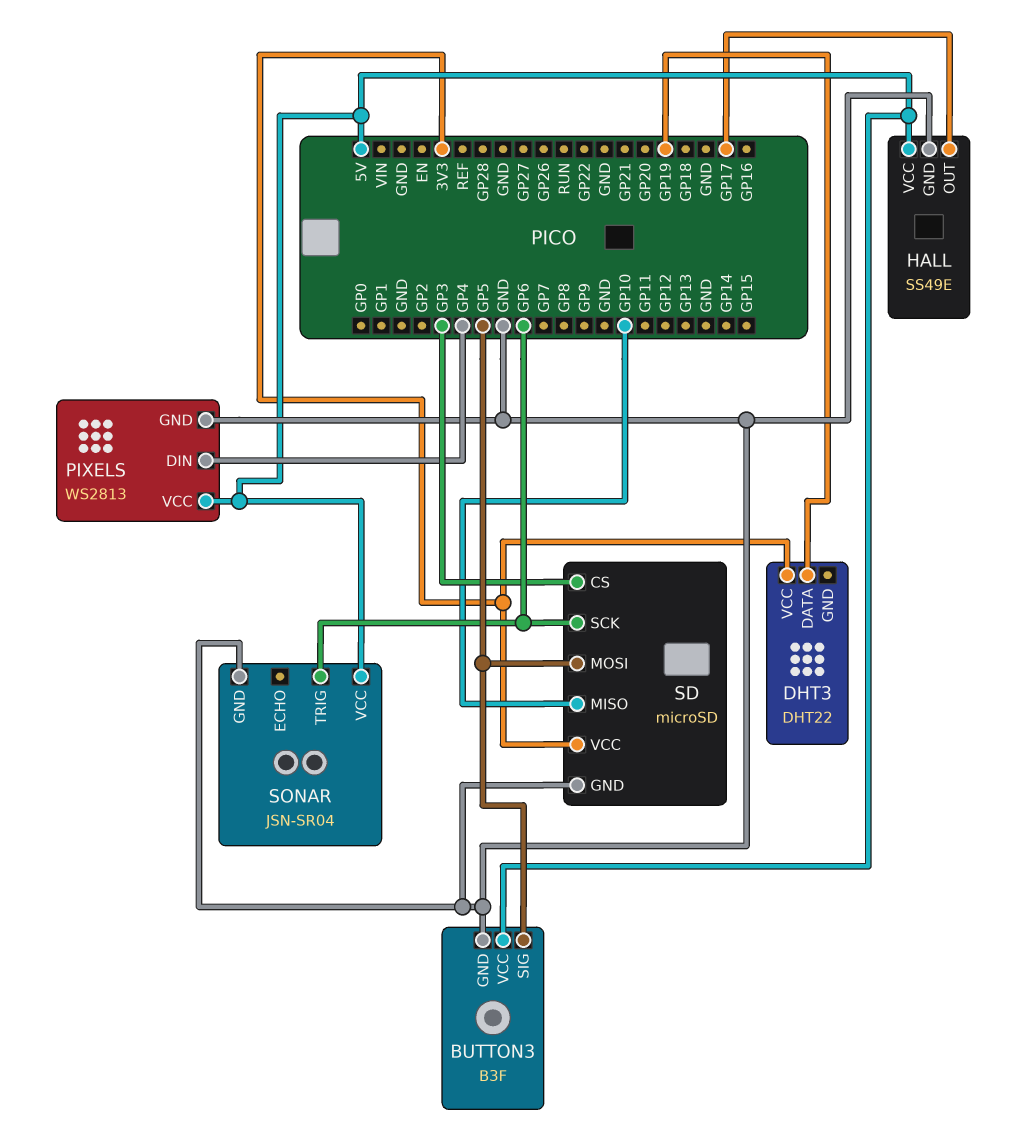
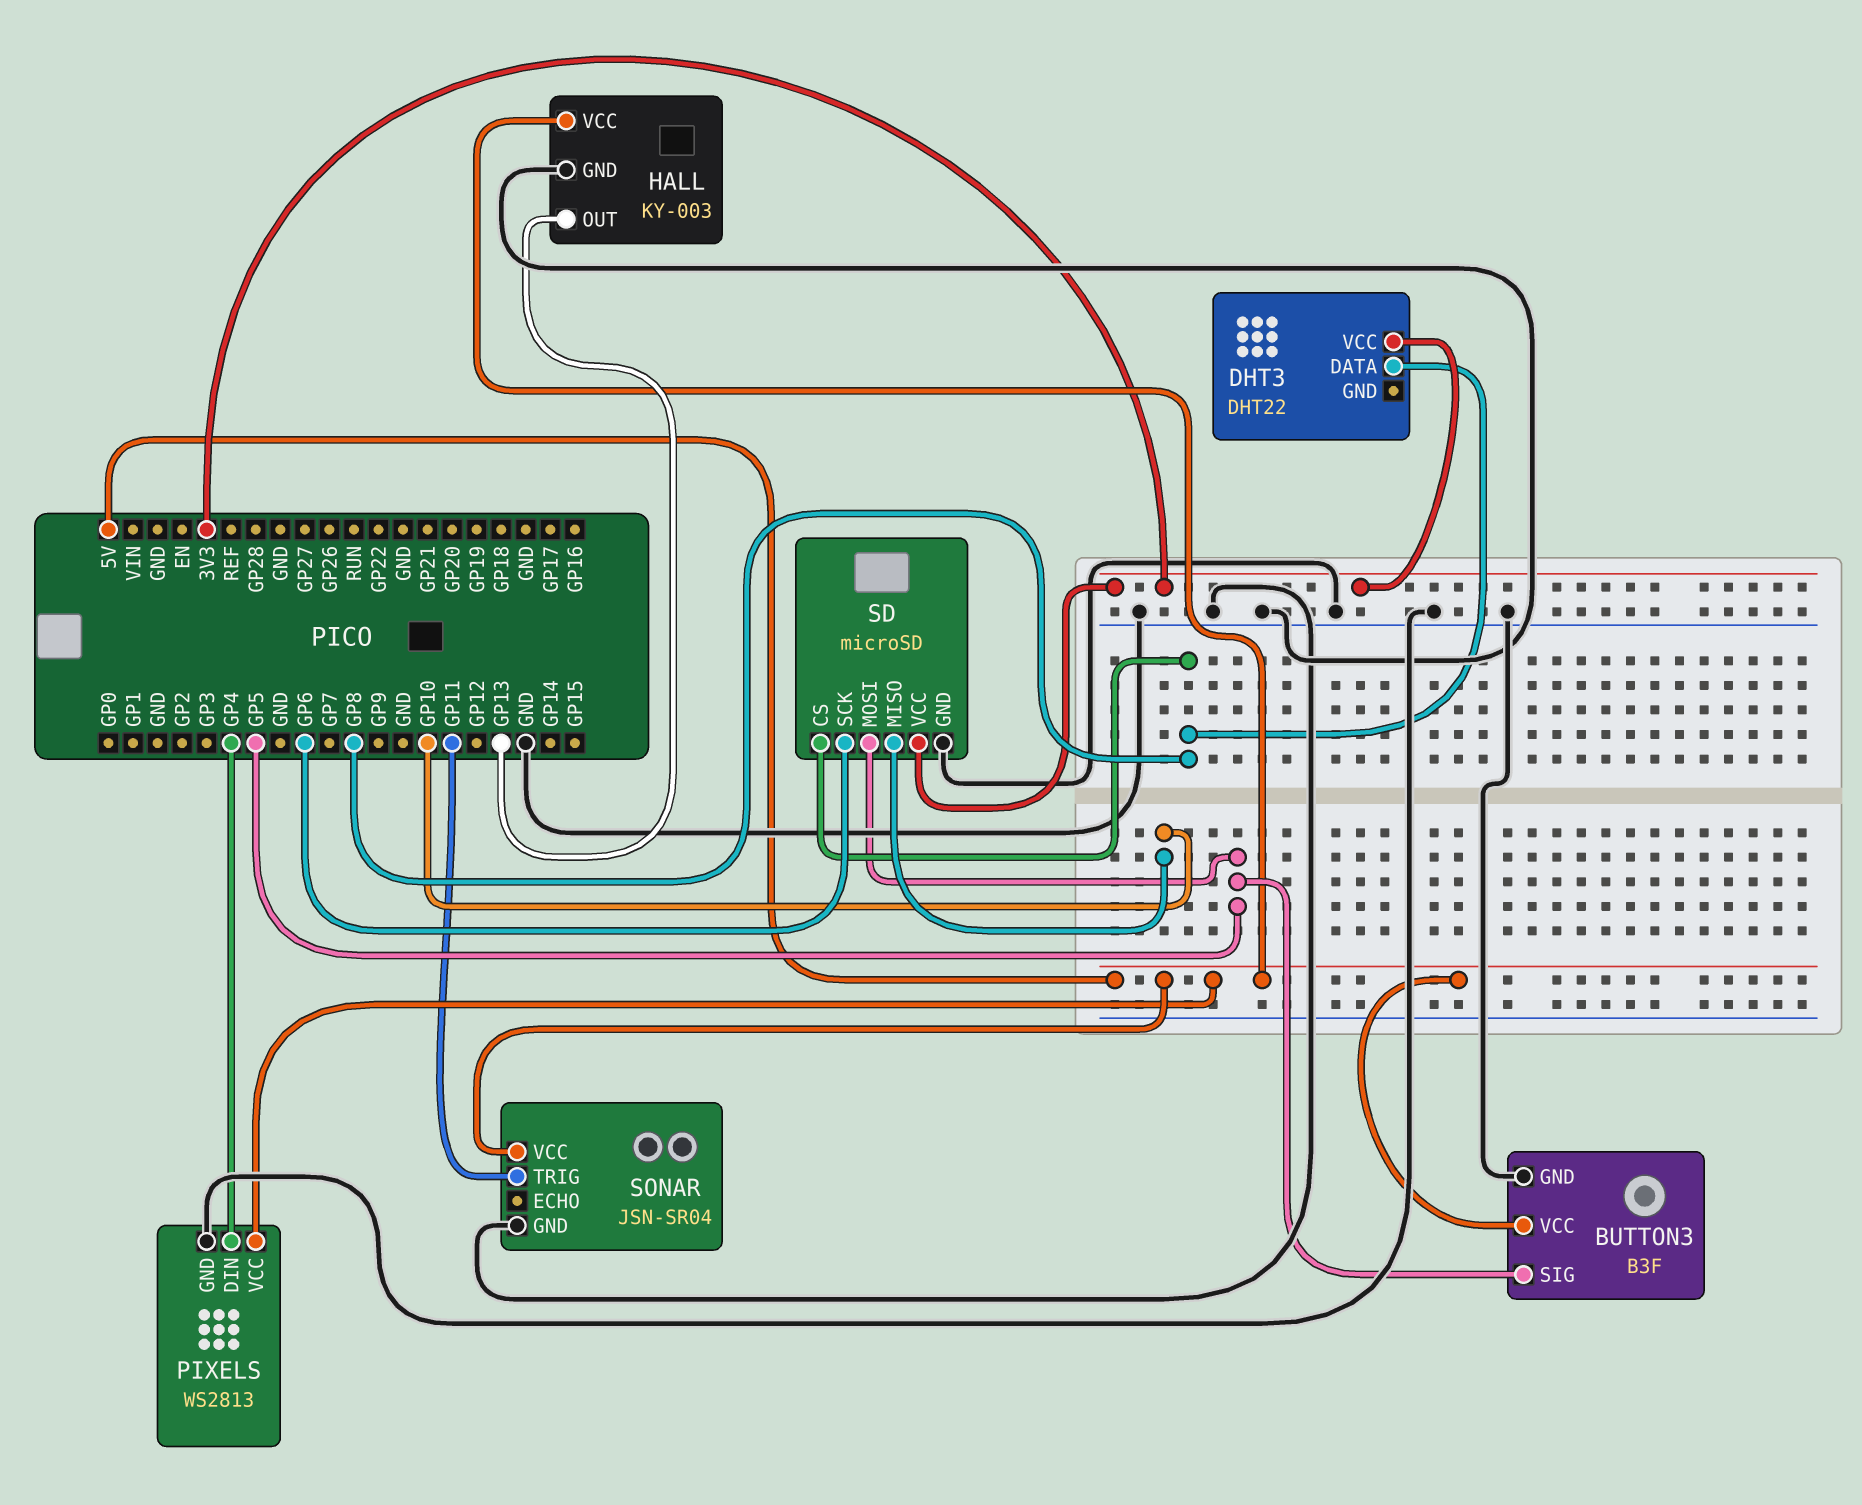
DHT3 pin DATA: GP19 -> GP8
HALL: SS49E -> KY-003
HALL pin OUT: GP17 -> GP13
SD pin CS: GP3 -> GP8
SONAR pin TRIG: GP6 -> GP11

